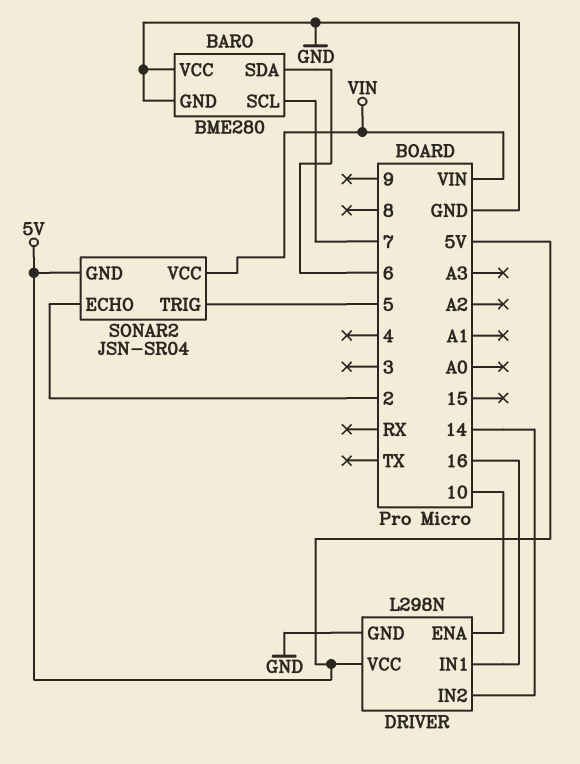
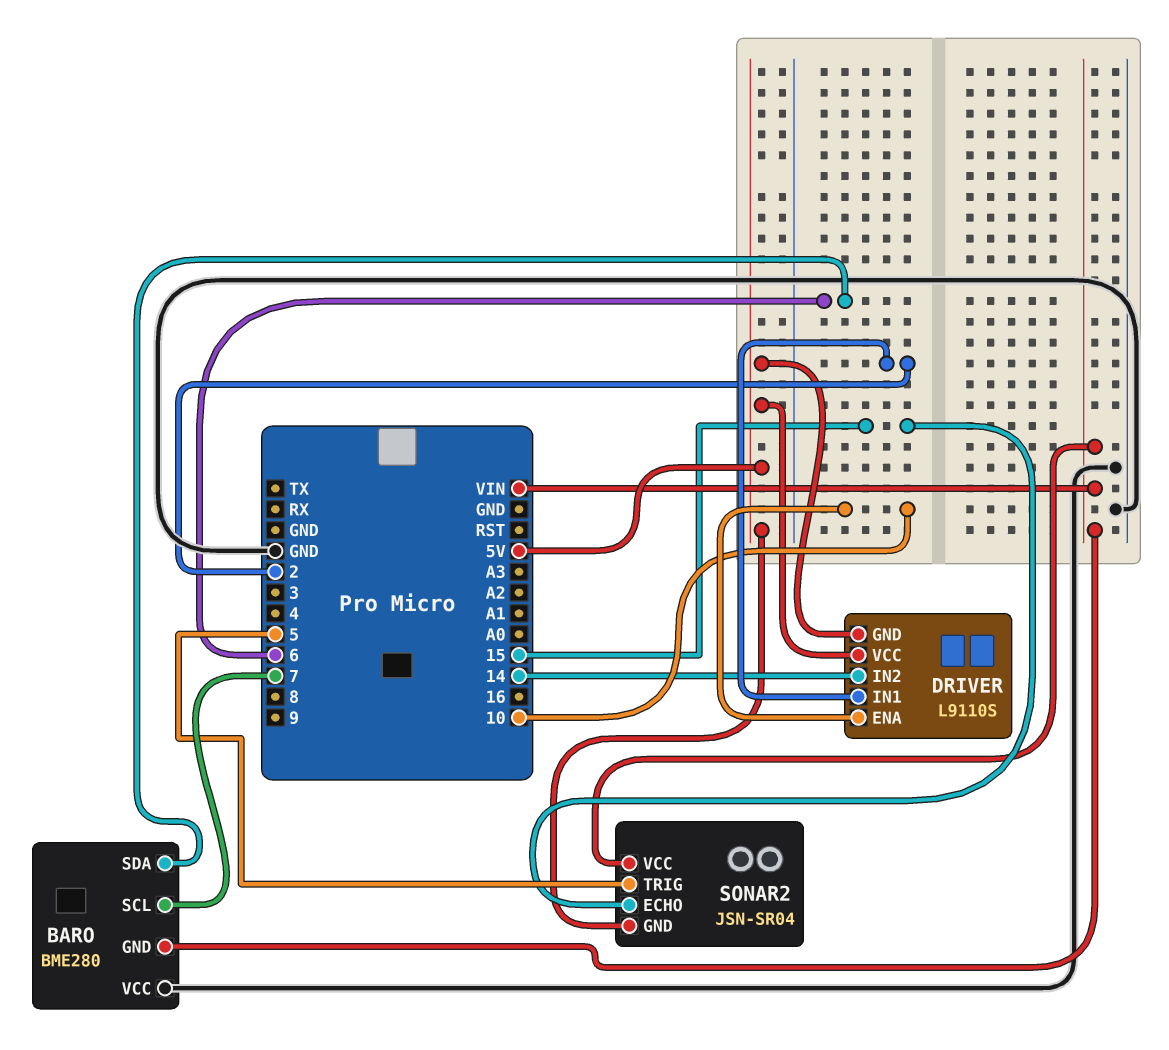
BARO pin GND: GND -> VIN
DRIVER: L298N -> L9110S
DRIVER pin GND: GND -> 5V
DRIVER pin IN1: 16 -> 2
SONAR2 pin ECHO: 2 -> 15

